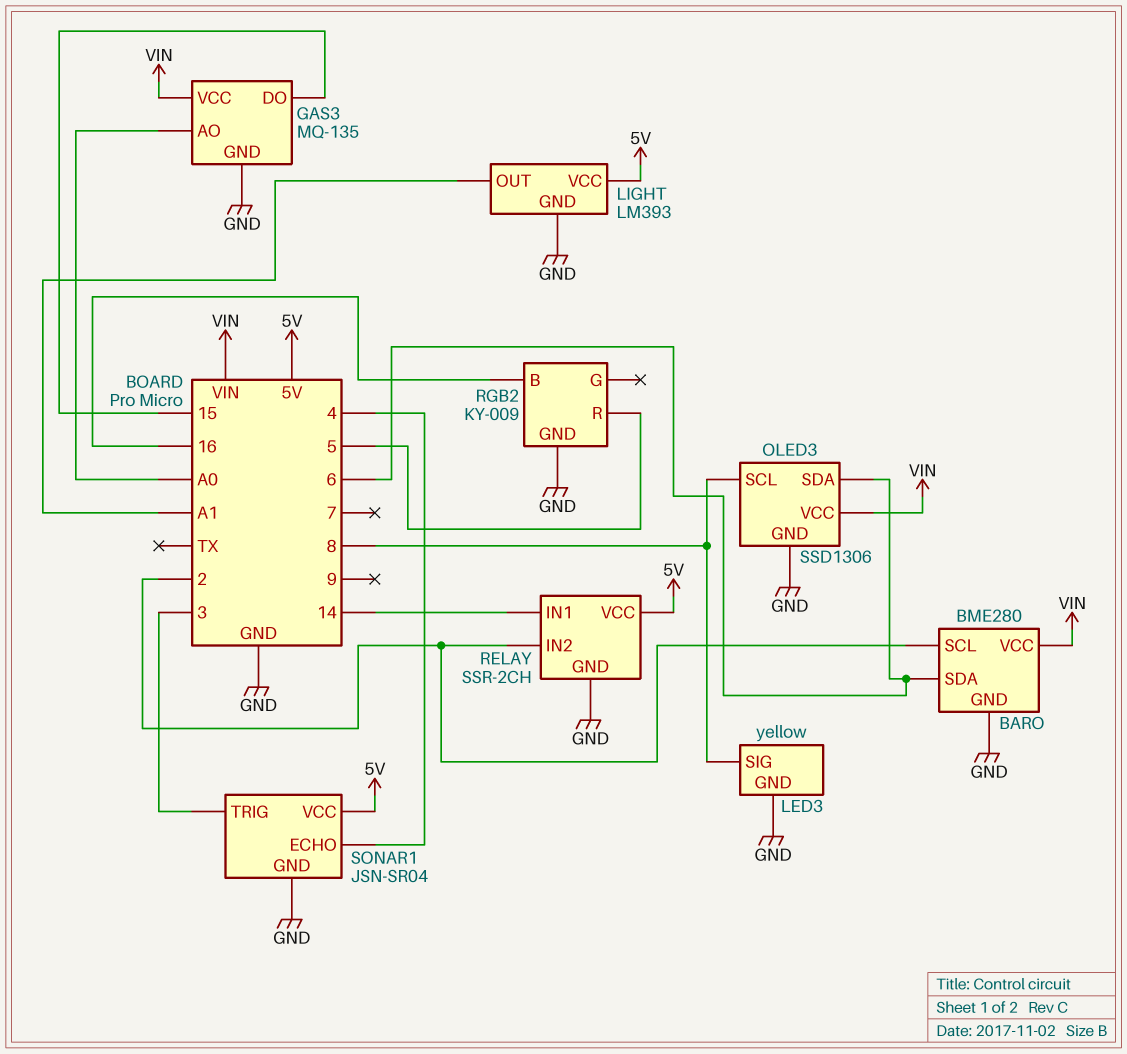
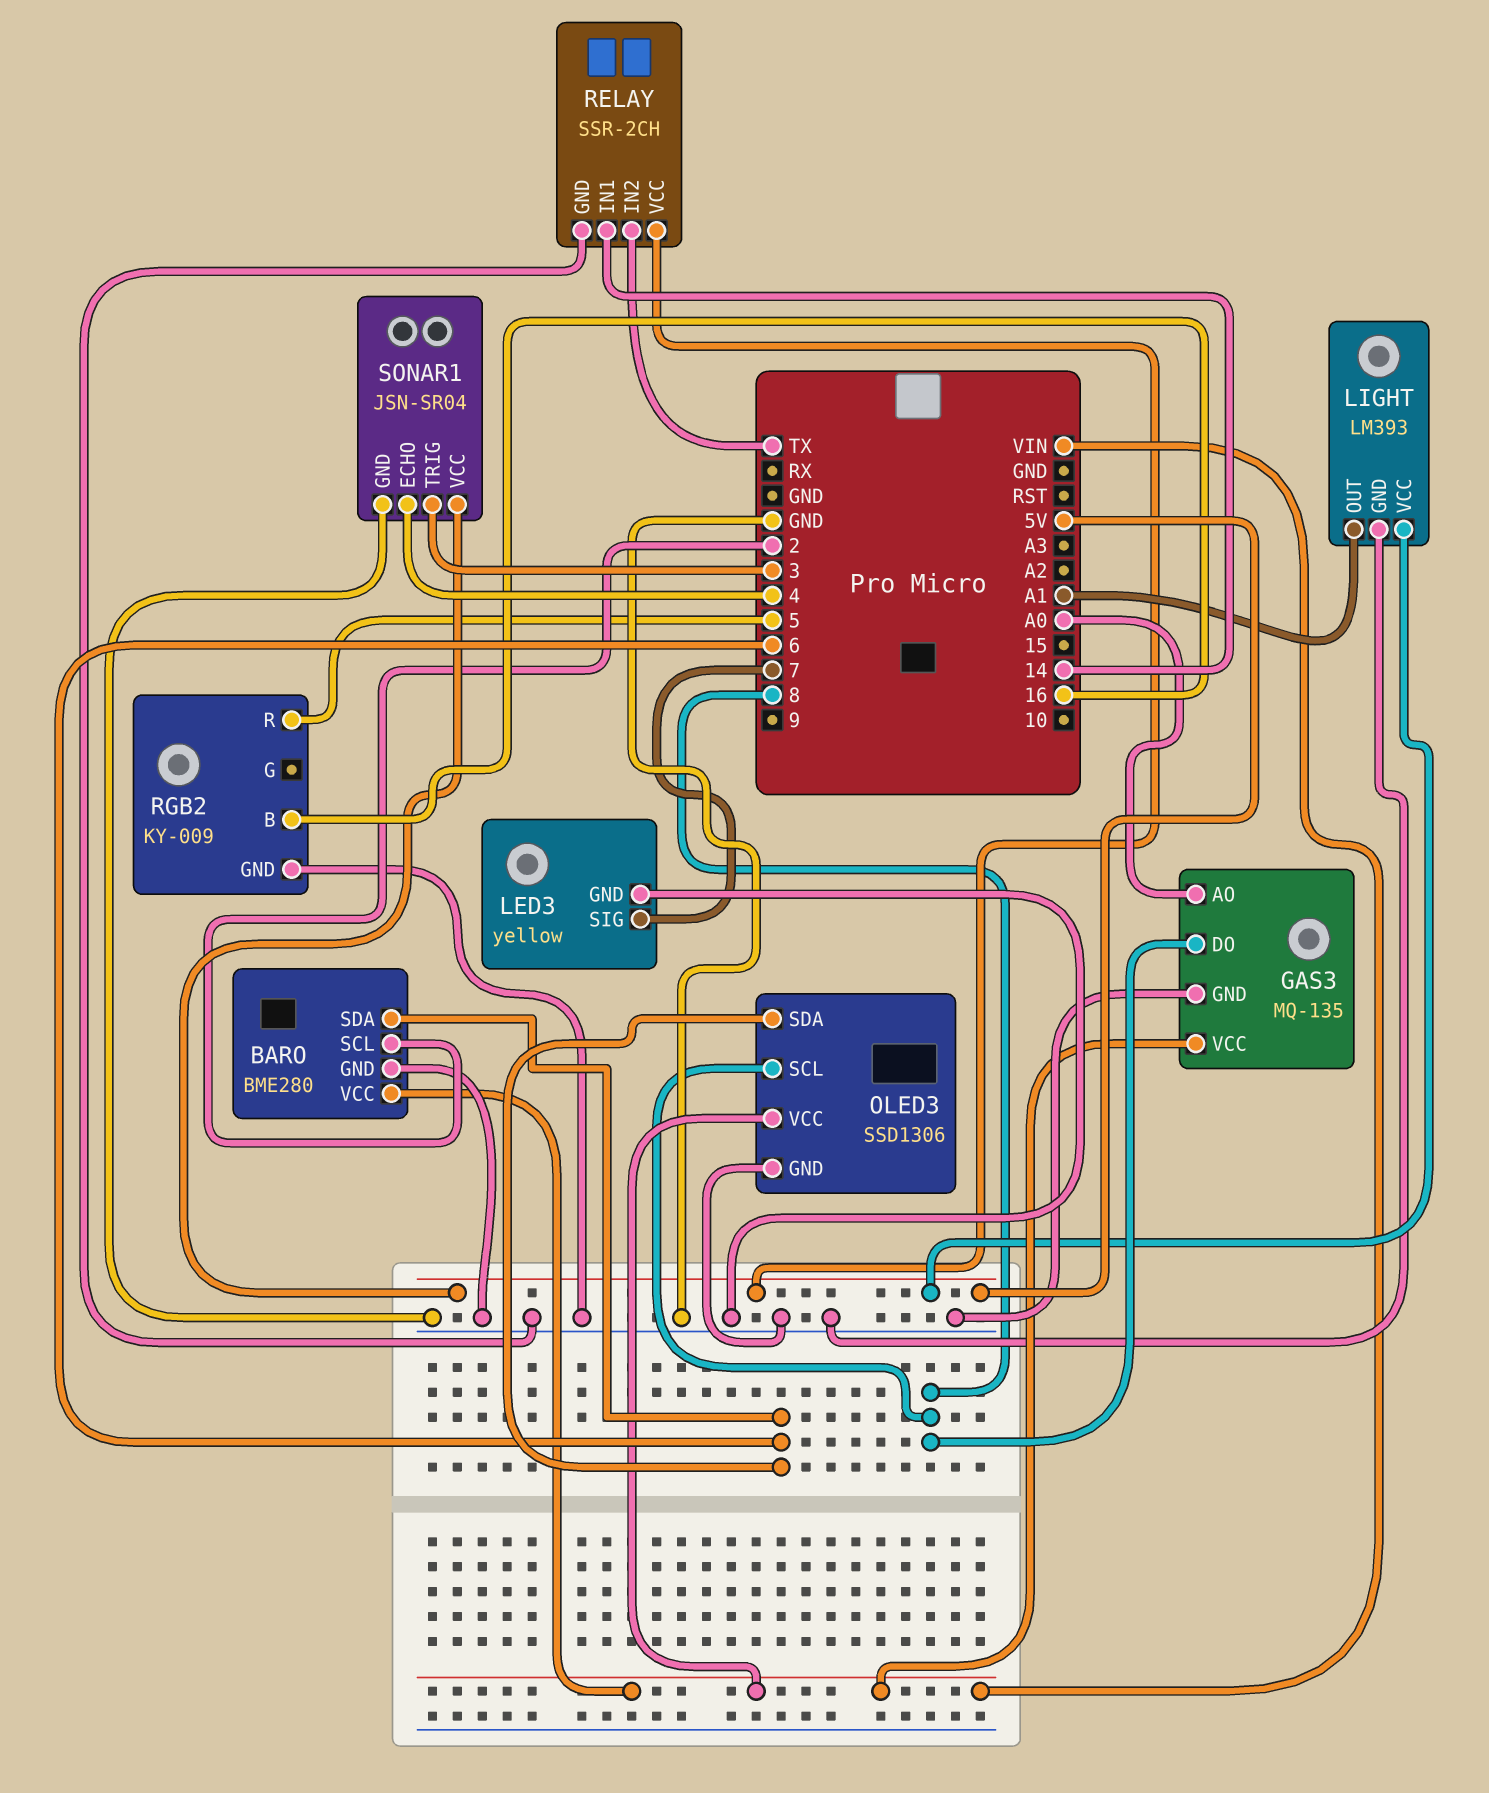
GAS3 pin DO: 15 -> 8
LED3 pin SIG: 8 -> 7
RELAY pin IN2: 2 -> TX

